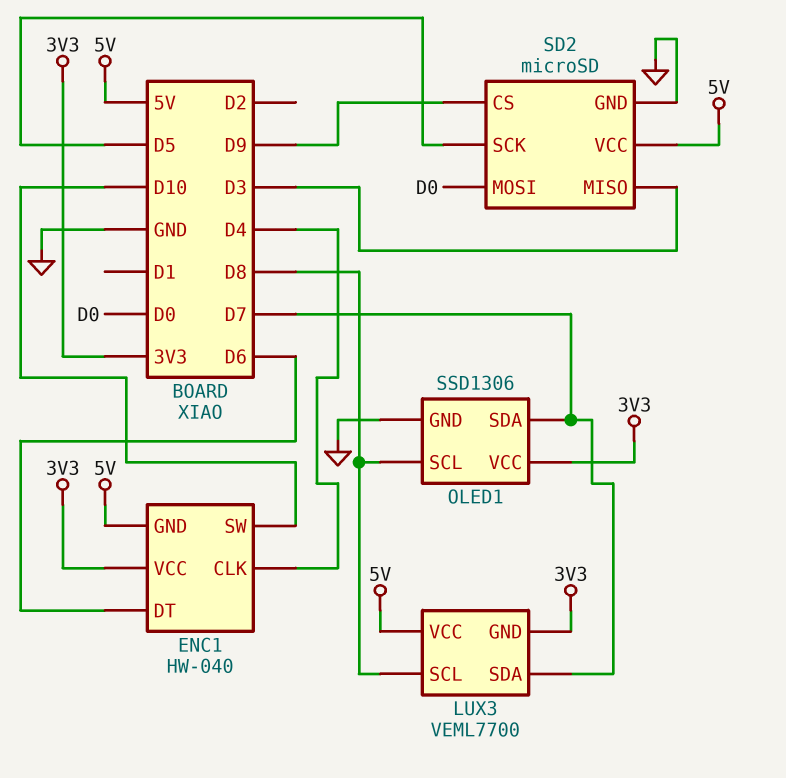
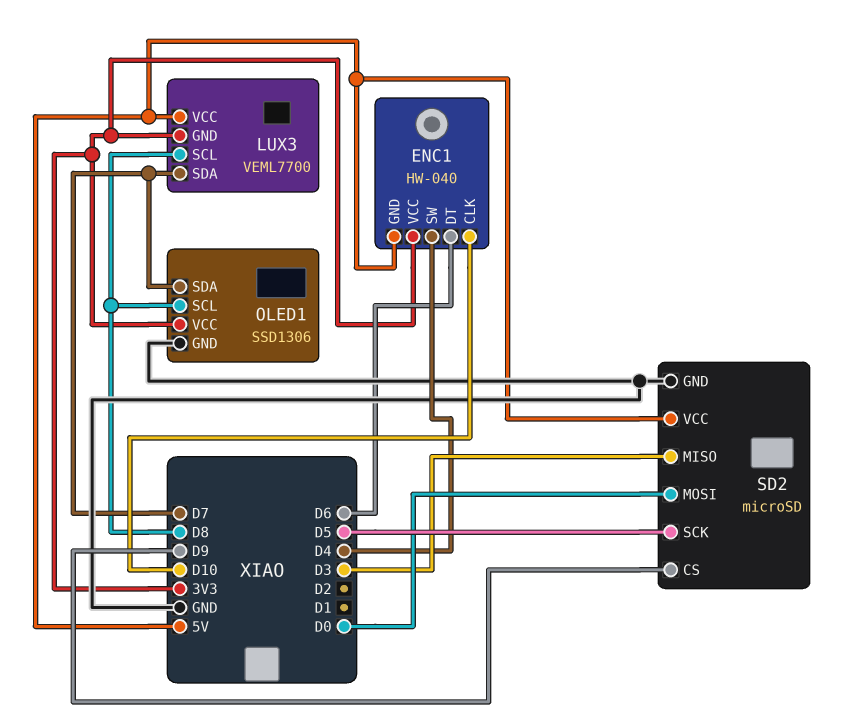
ENC1 pin CLK: D4 -> D10
ENC1 pin SW: D10 -> D4

